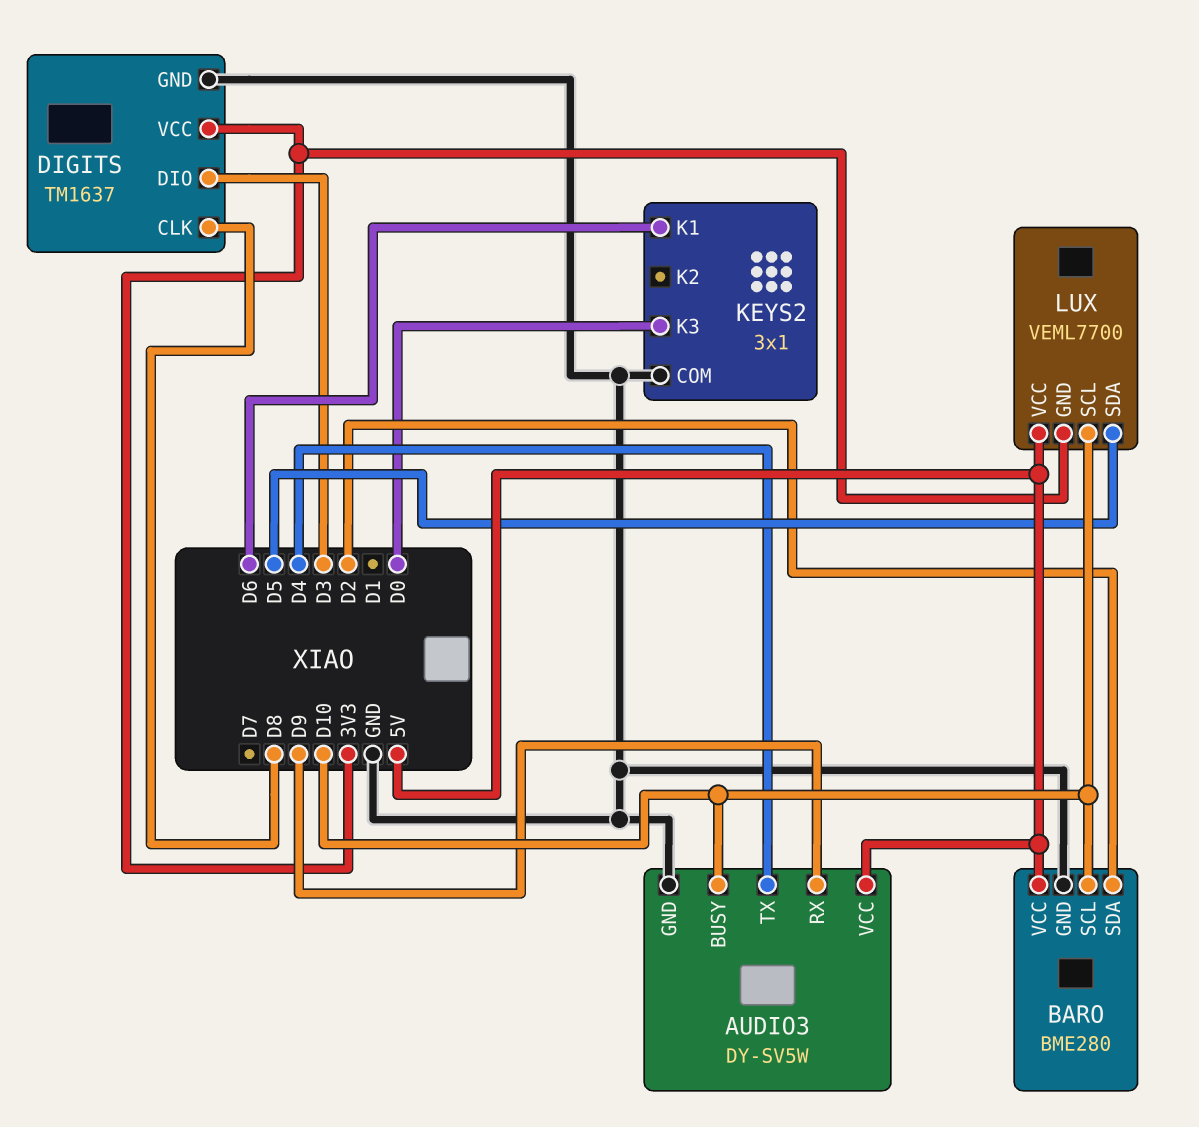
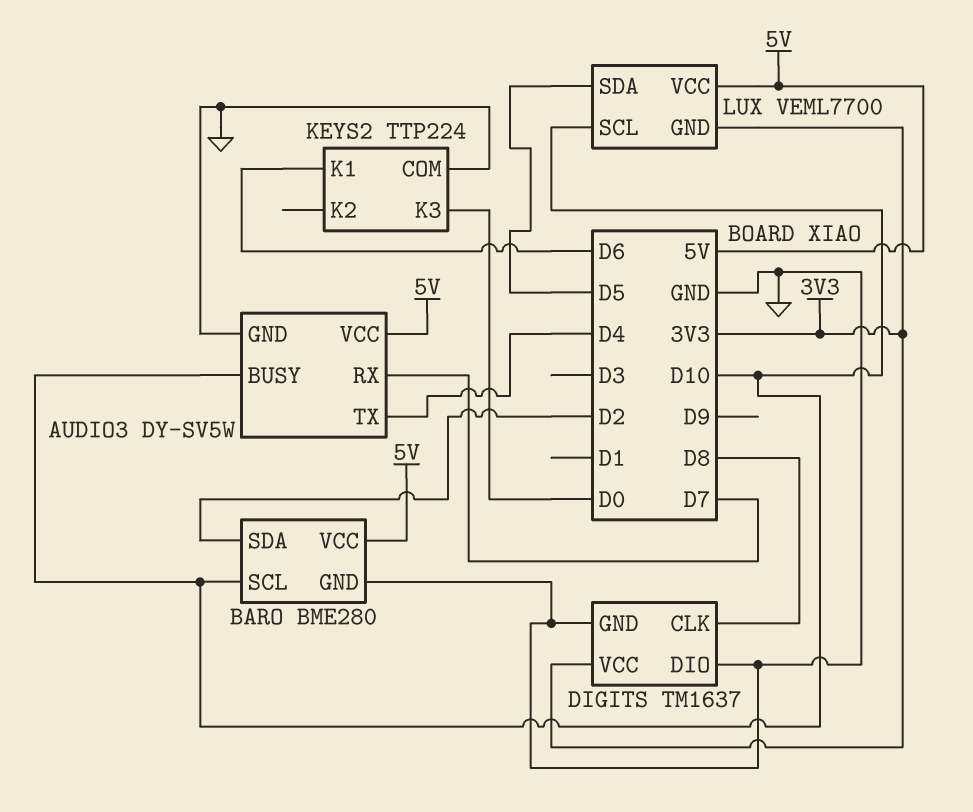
AUDIO3 pin RX: D9 -> D7
DIGITS pin DIO: D3 -> GND
KEYS2: 3x1 -> TTP224

